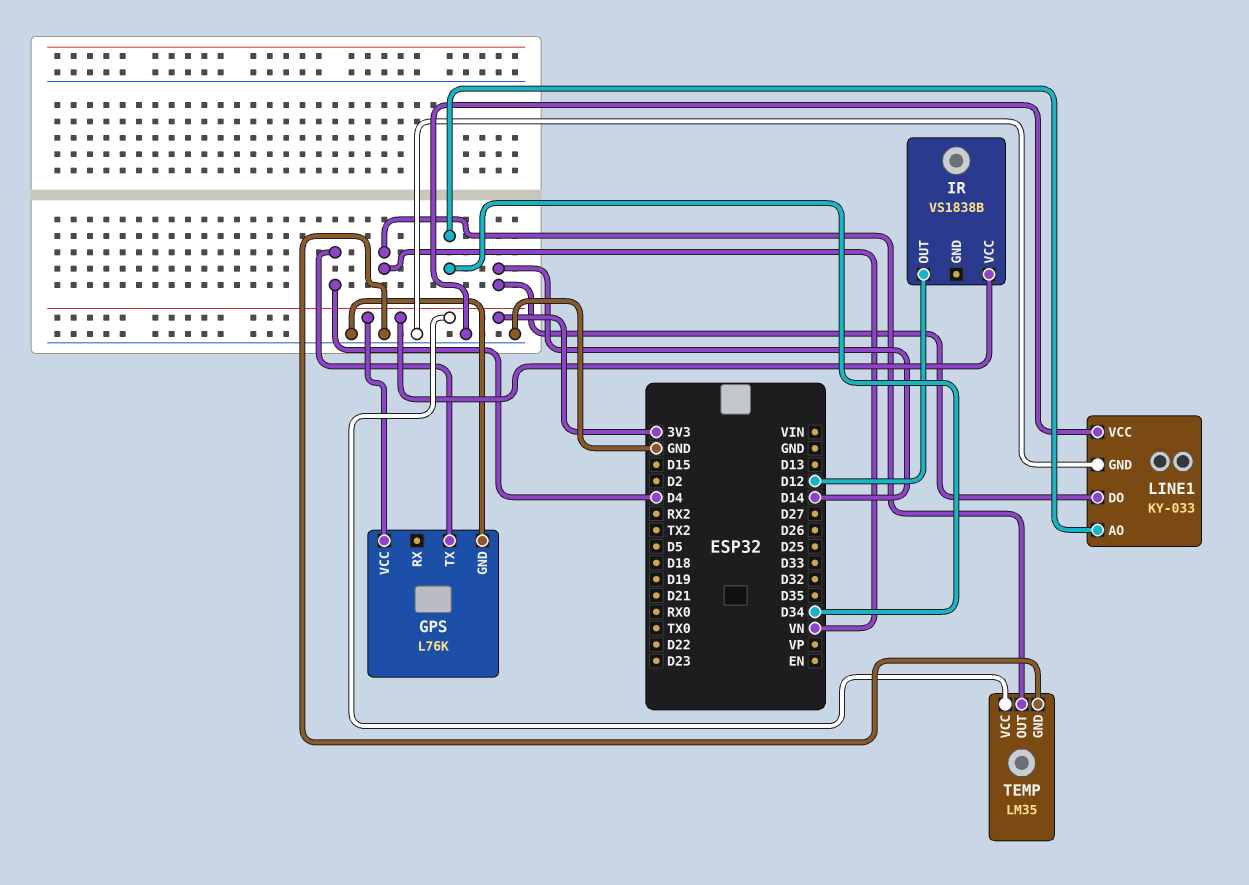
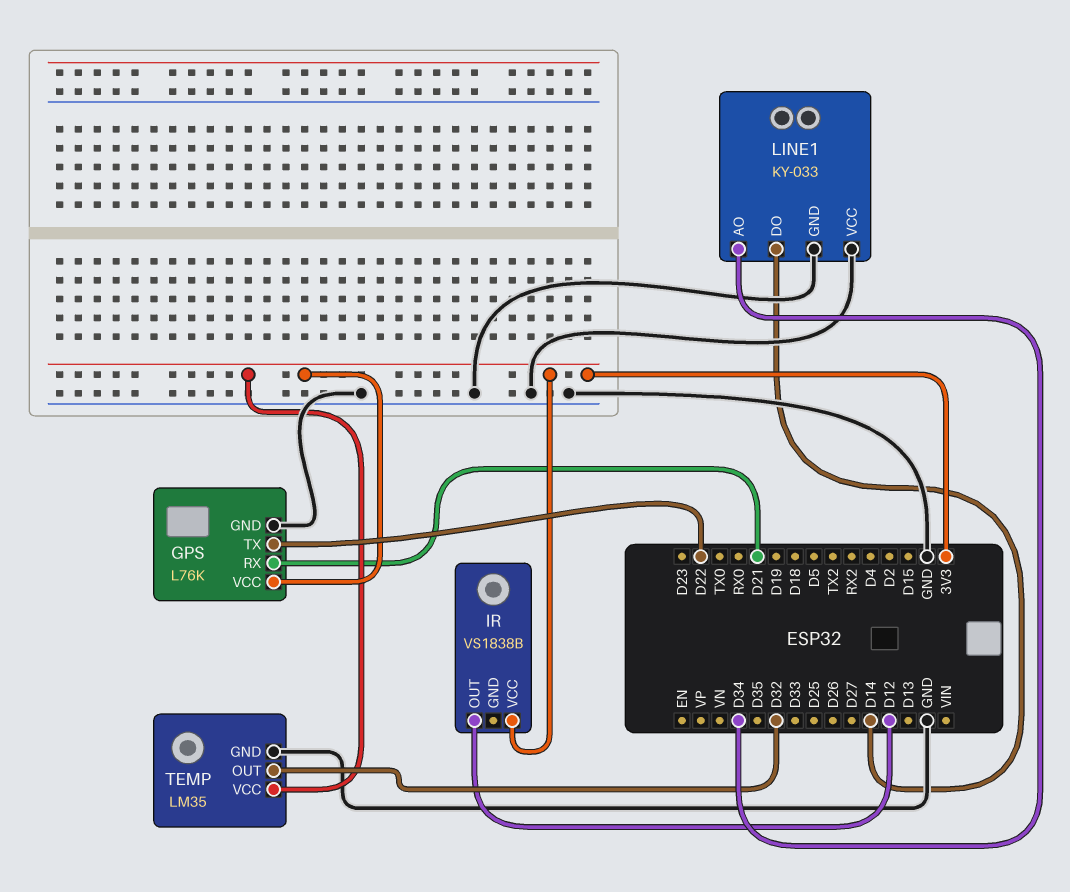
GPS pin RX: none -> D21
GPS pin TX: D4 -> D22
TEMP pin OUT: VN -> D32

